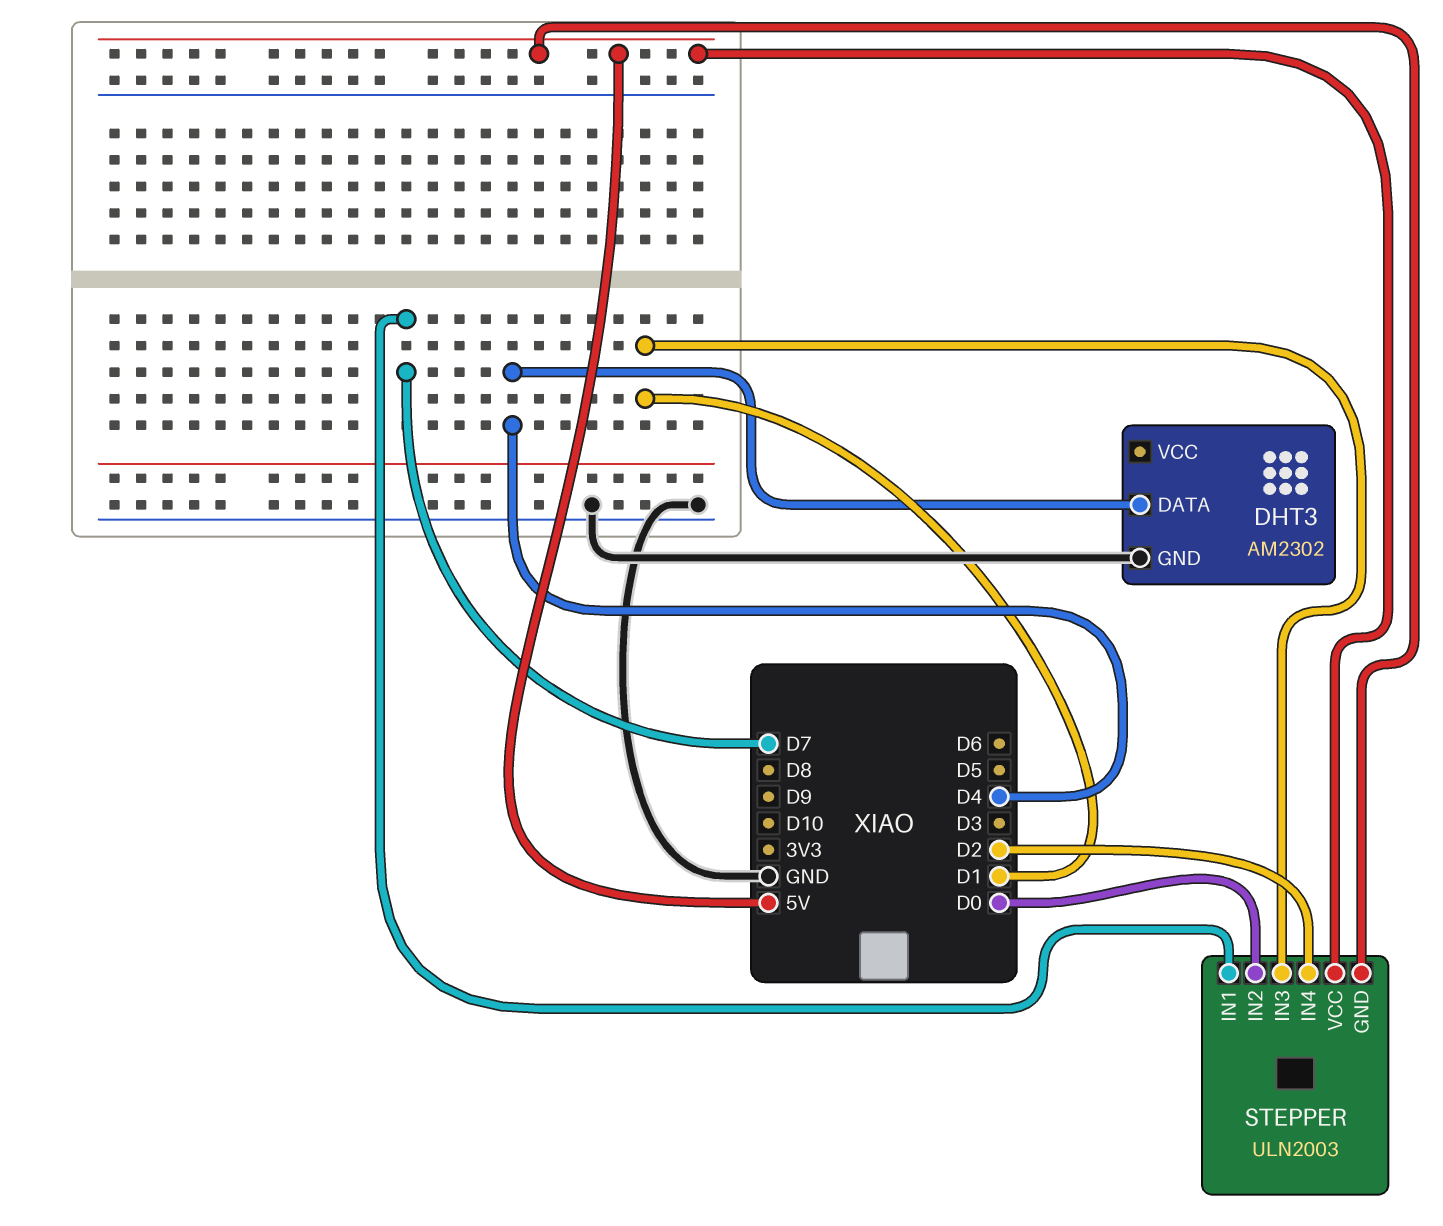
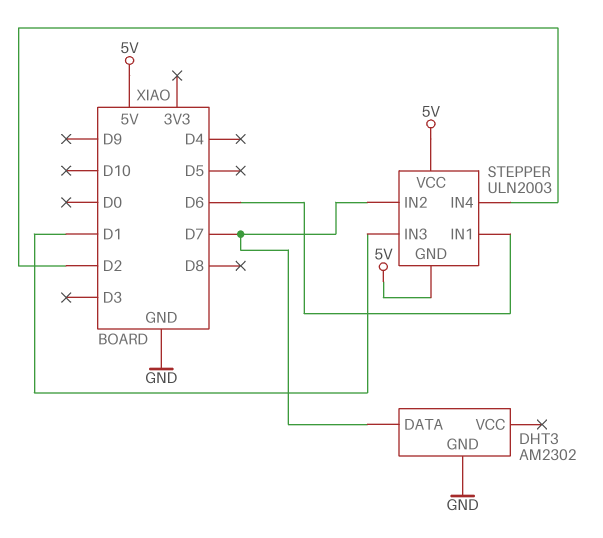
DHT3 pin DATA: D4 -> D7
STEPPER pin IN1: D7 -> D6
STEPPER pin IN2: D0 -> D7

